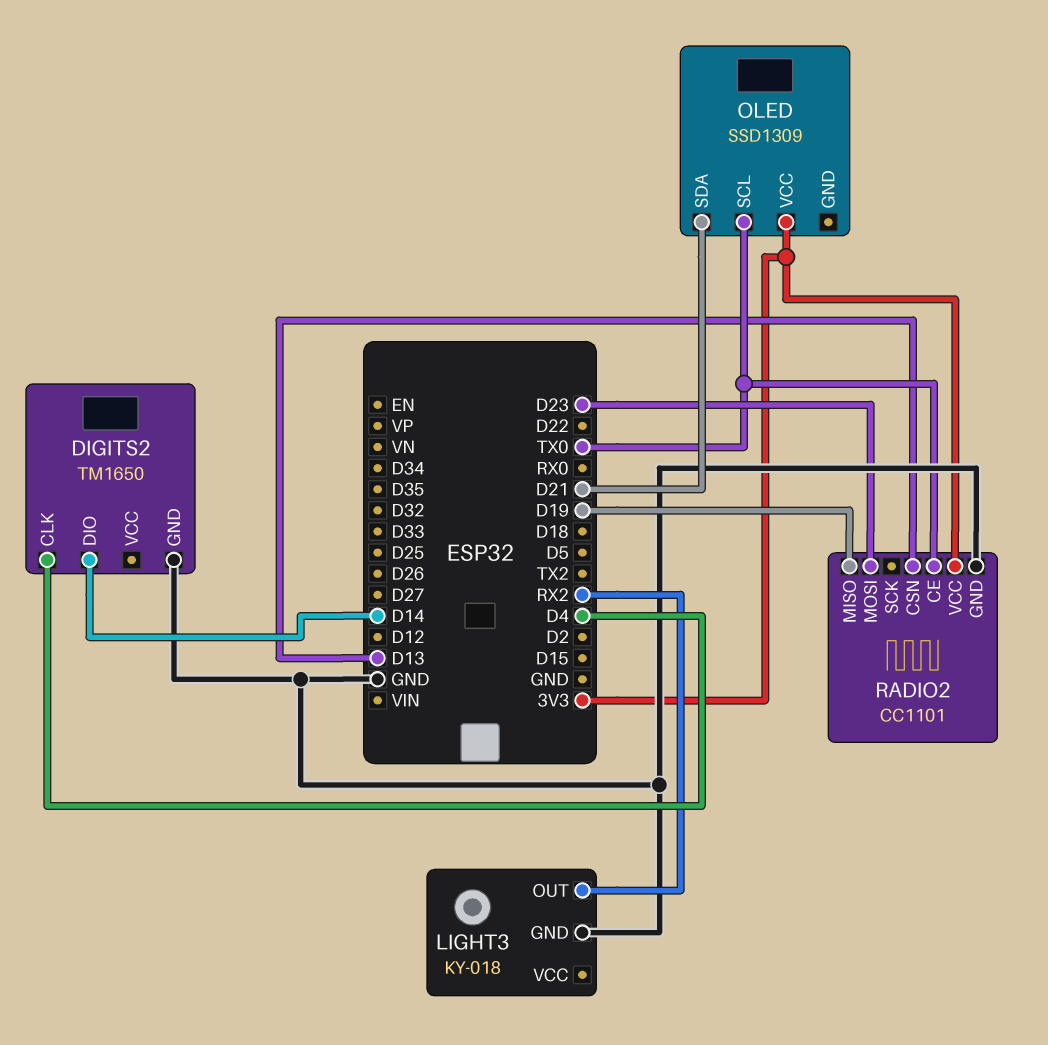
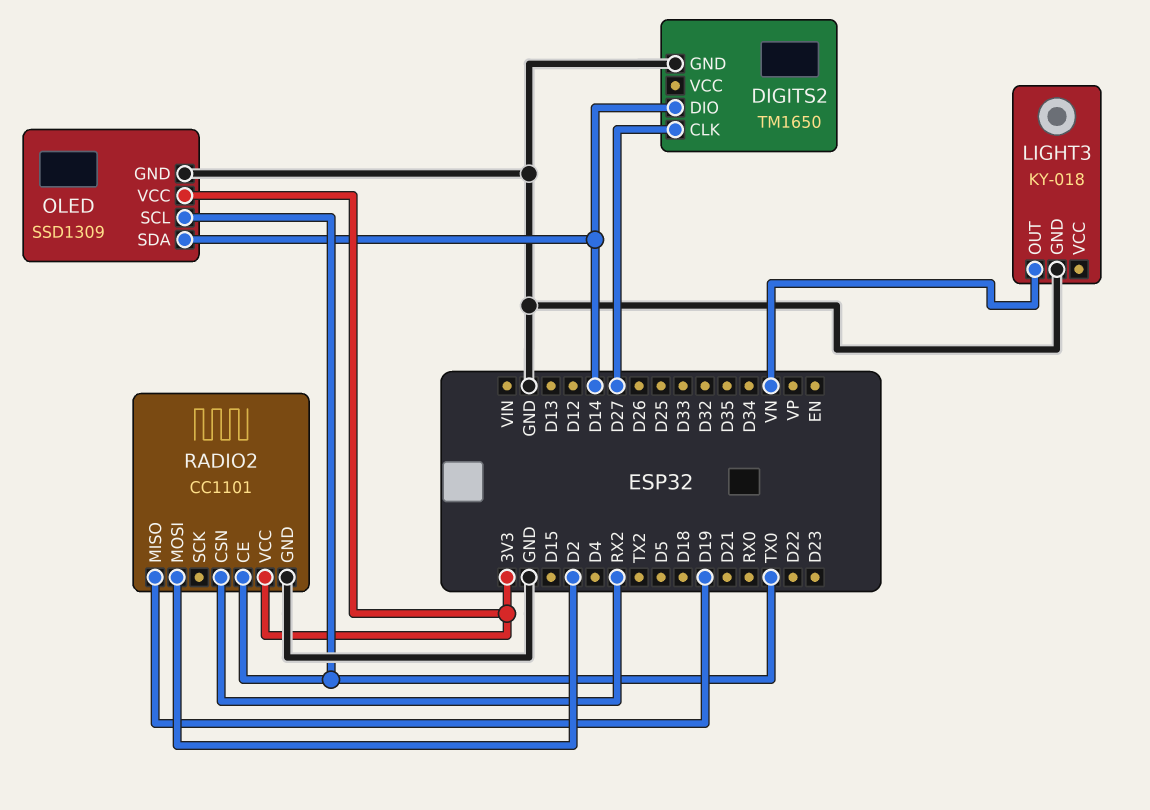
DIGITS2 pin CLK: D4 -> D27
LIGHT3 pin OUT: RX2 -> VN
OLED pin GND: none -> GND
OLED pin SDA: D21 -> D14
RADIO2 pin CSN: D13 -> RX2
RADIO2 pin MOSI: D23 -> D2

